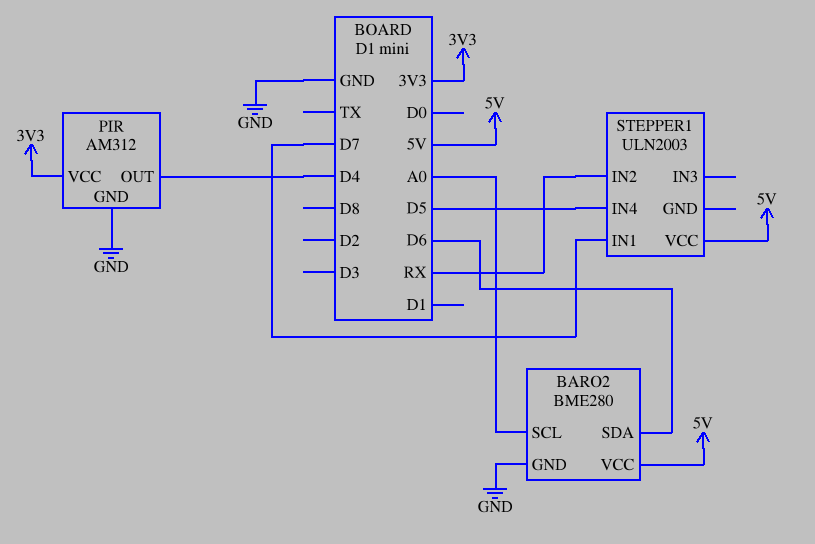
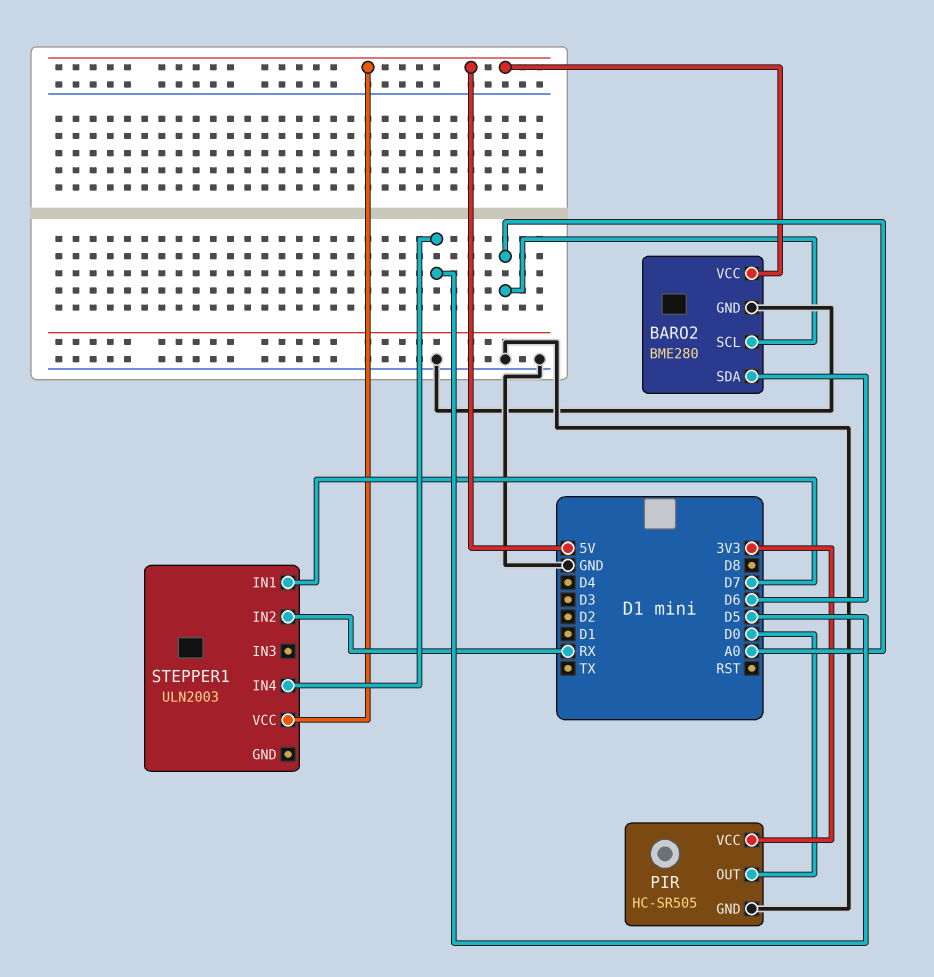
PIR: AM312 -> HC-SR505
PIR pin OUT: D4 -> D0

